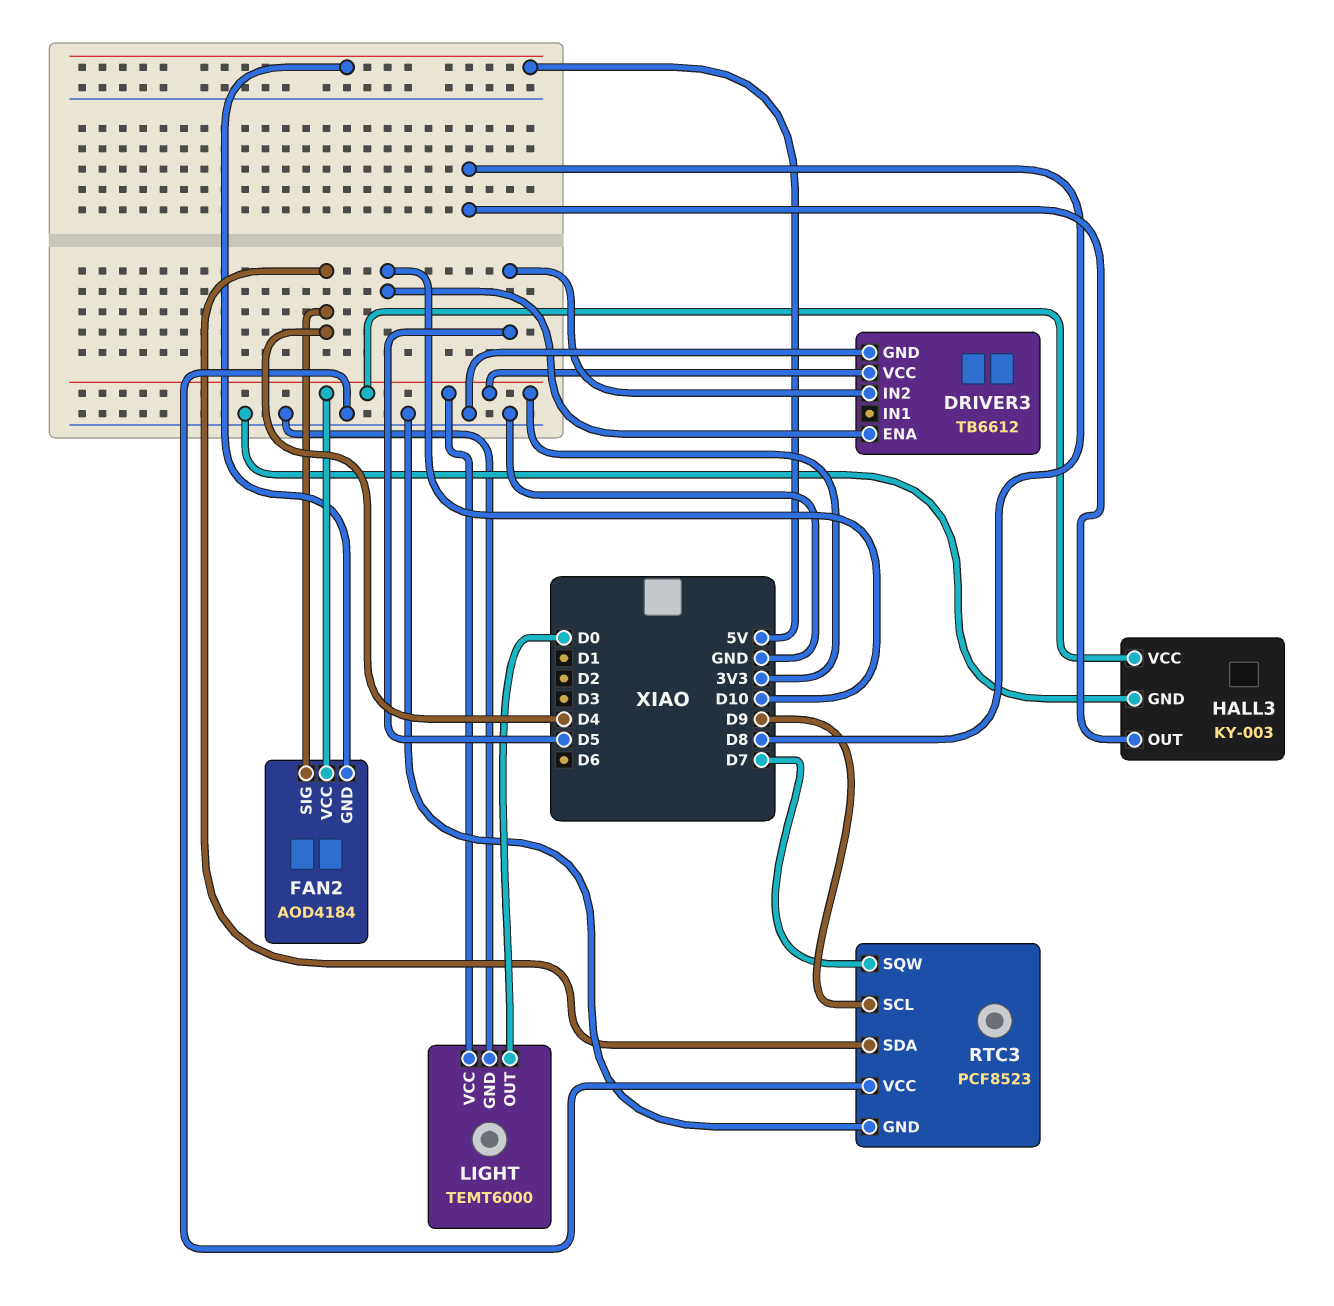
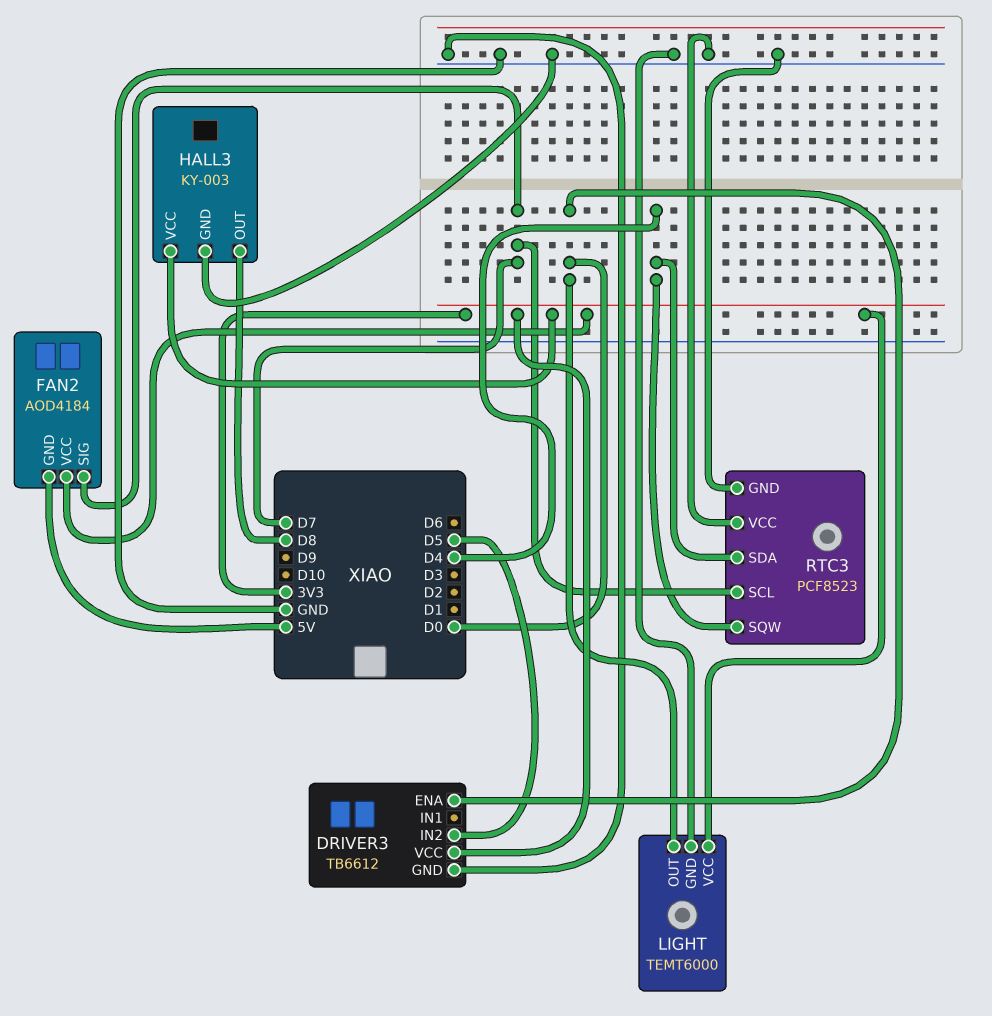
DRIVER3 pin ENA: D10 -> D0
FAN2 pin SIG: D4 -> D7
RTC3 pin SCL: D9 -> D7
RTC3 pin SQW: D7 -> D4

